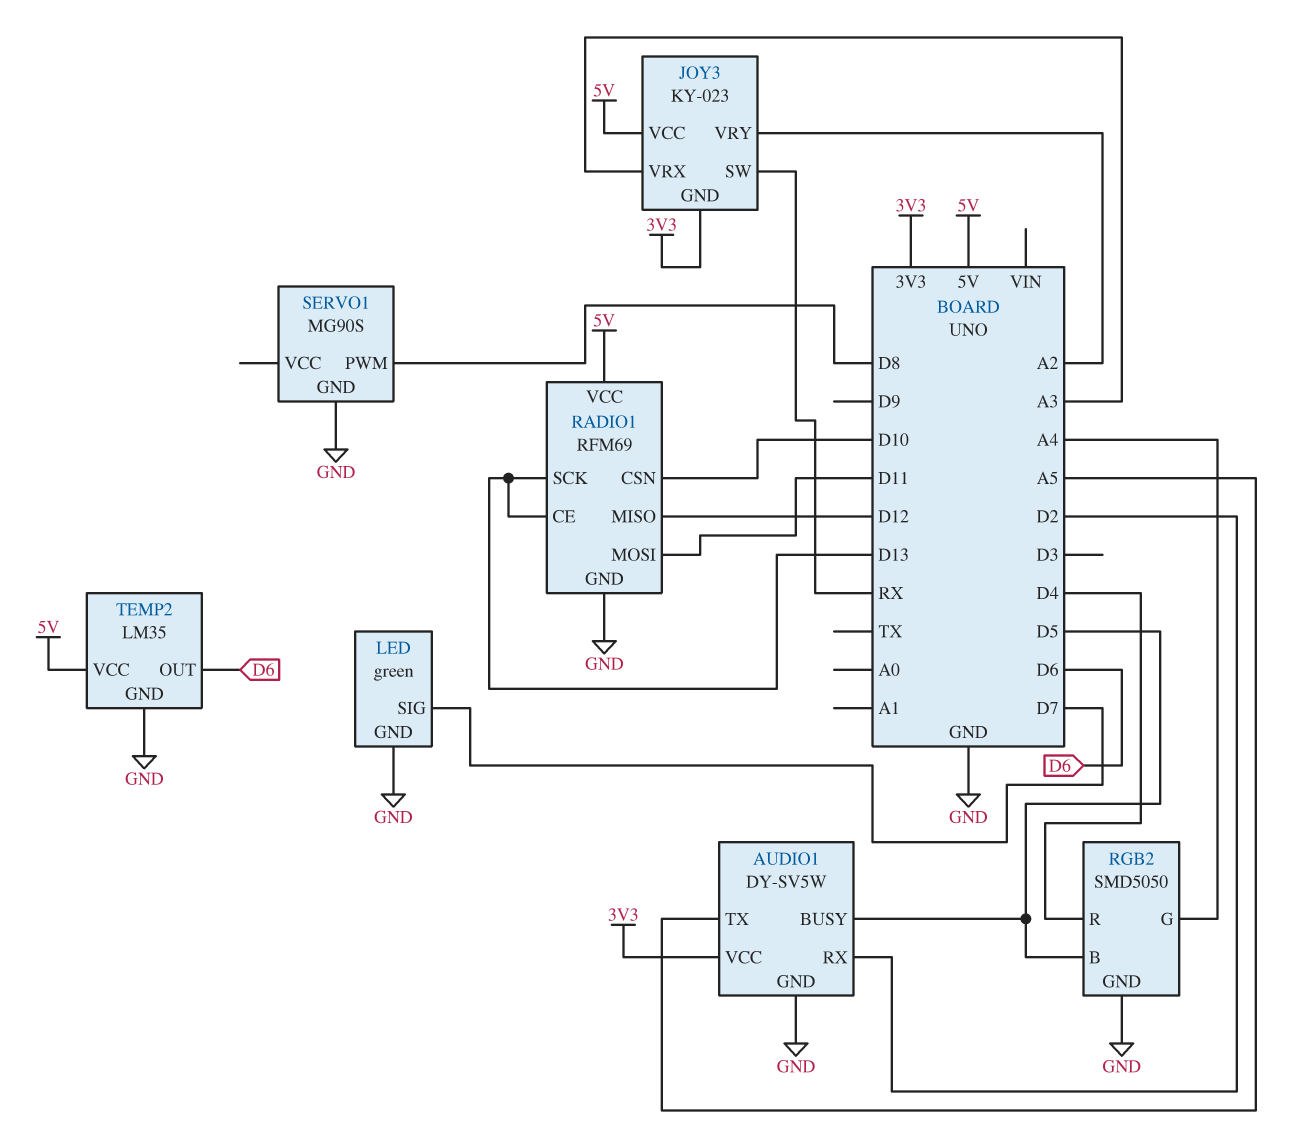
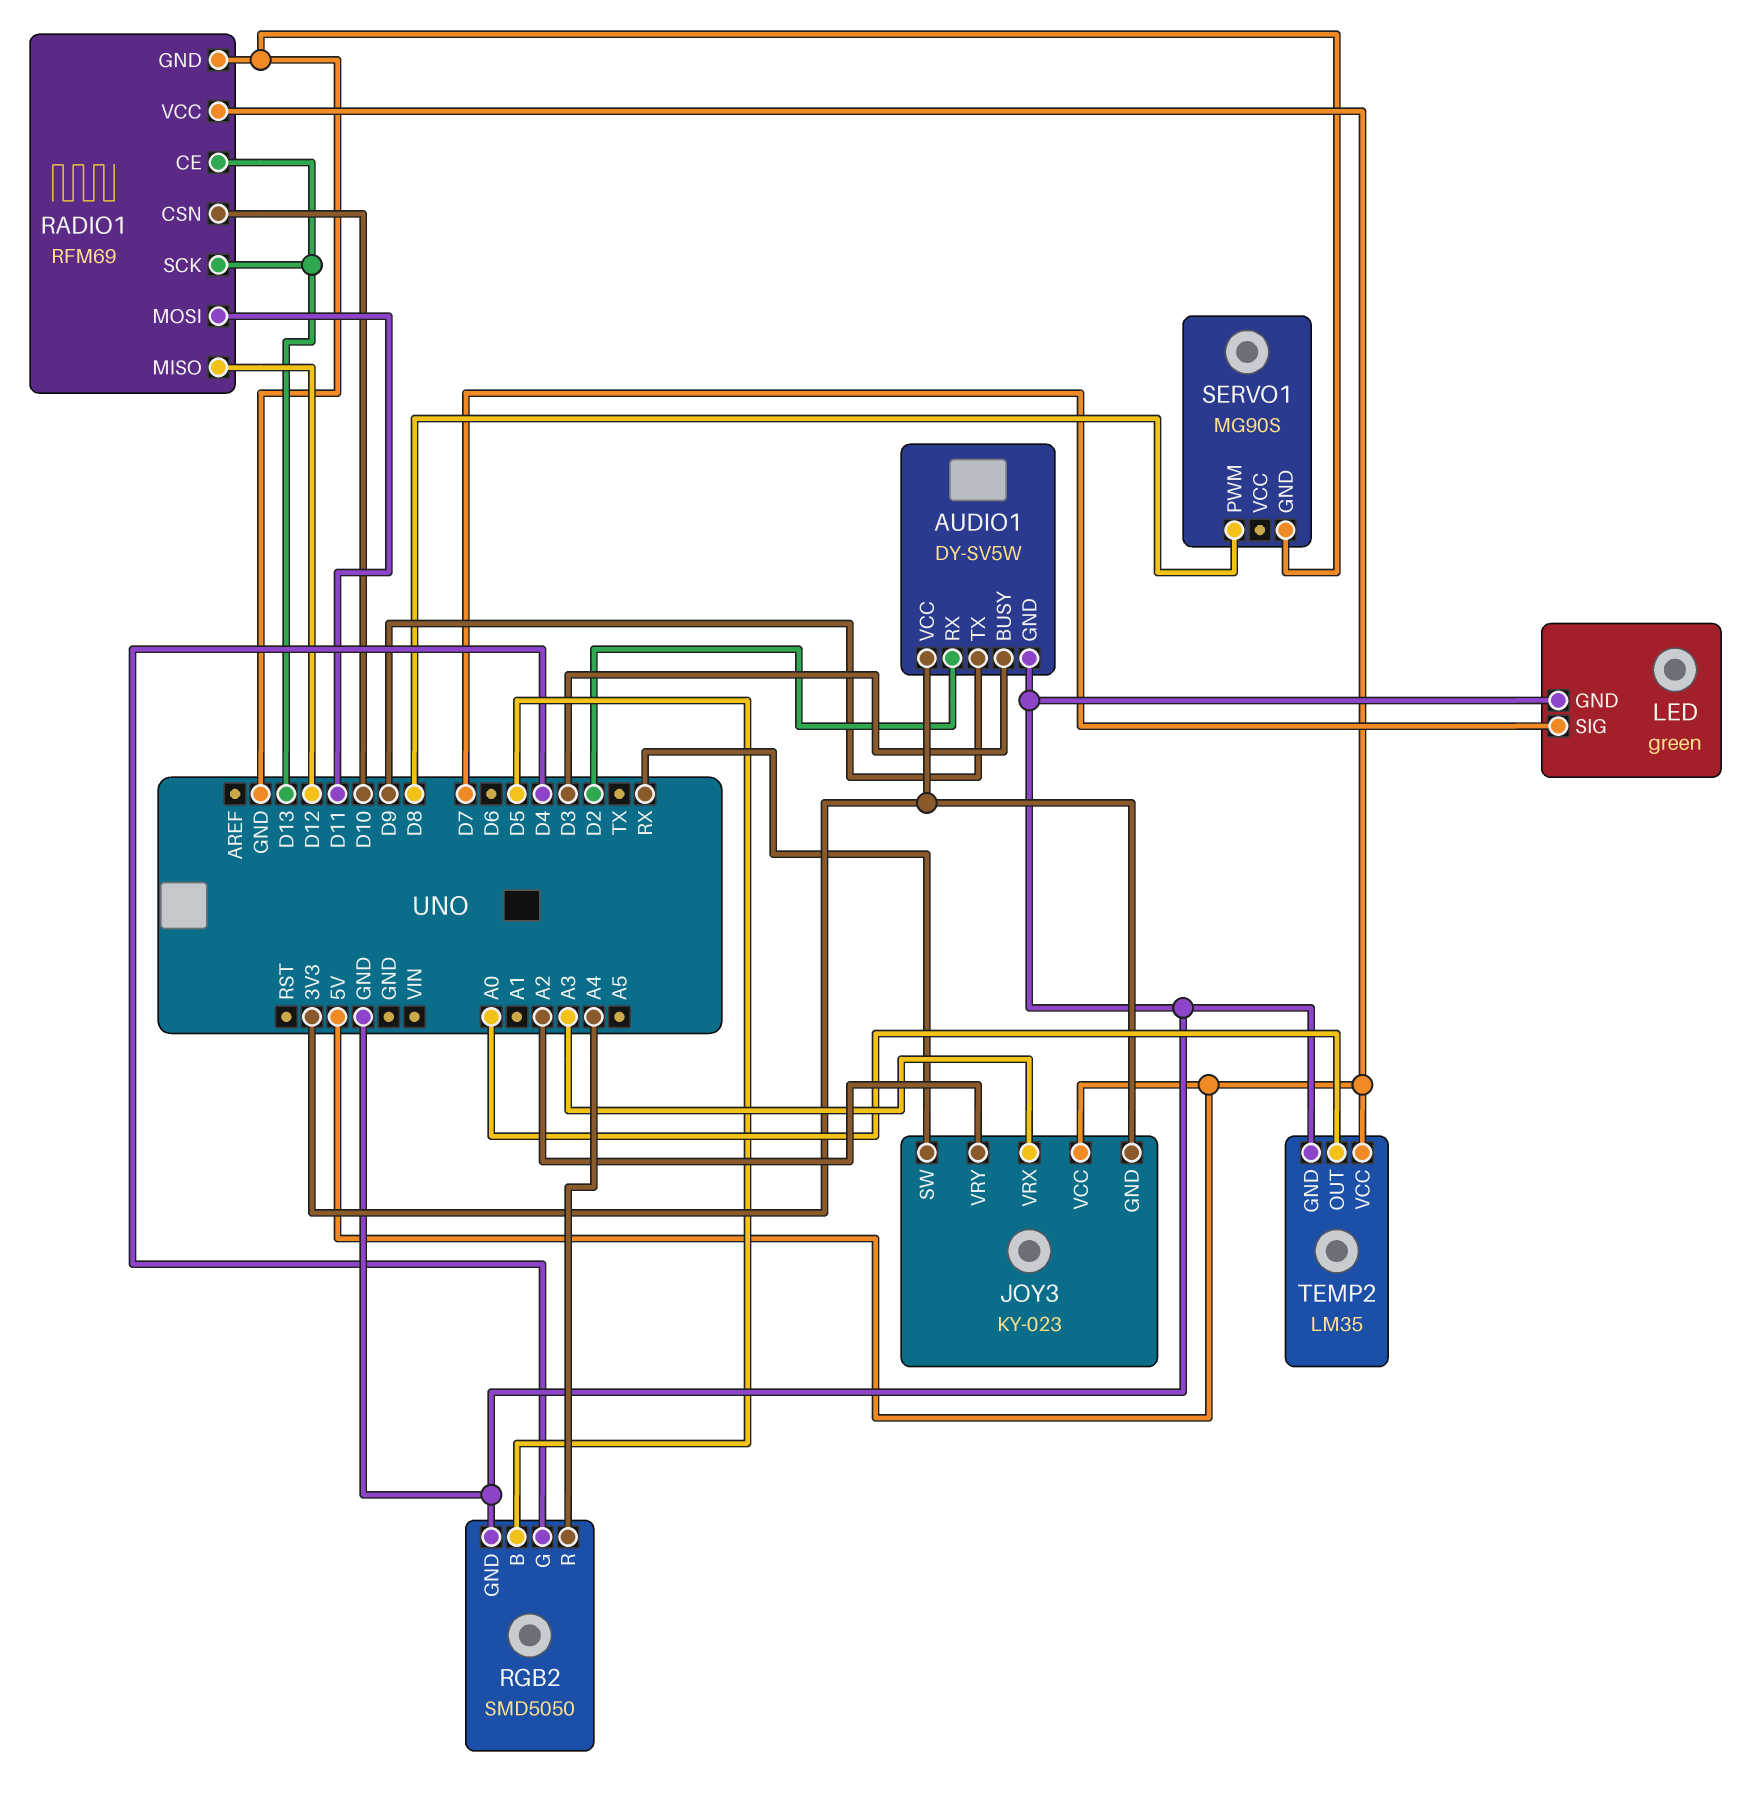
AUDIO1 pin BUSY: D5 -> D3
AUDIO1 pin TX: A5 -> D9
RGB2 pin G: A4 -> D4
RGB2 pin R: D4 -> A4
TEMP2 pin OUT: D6 -> A0

